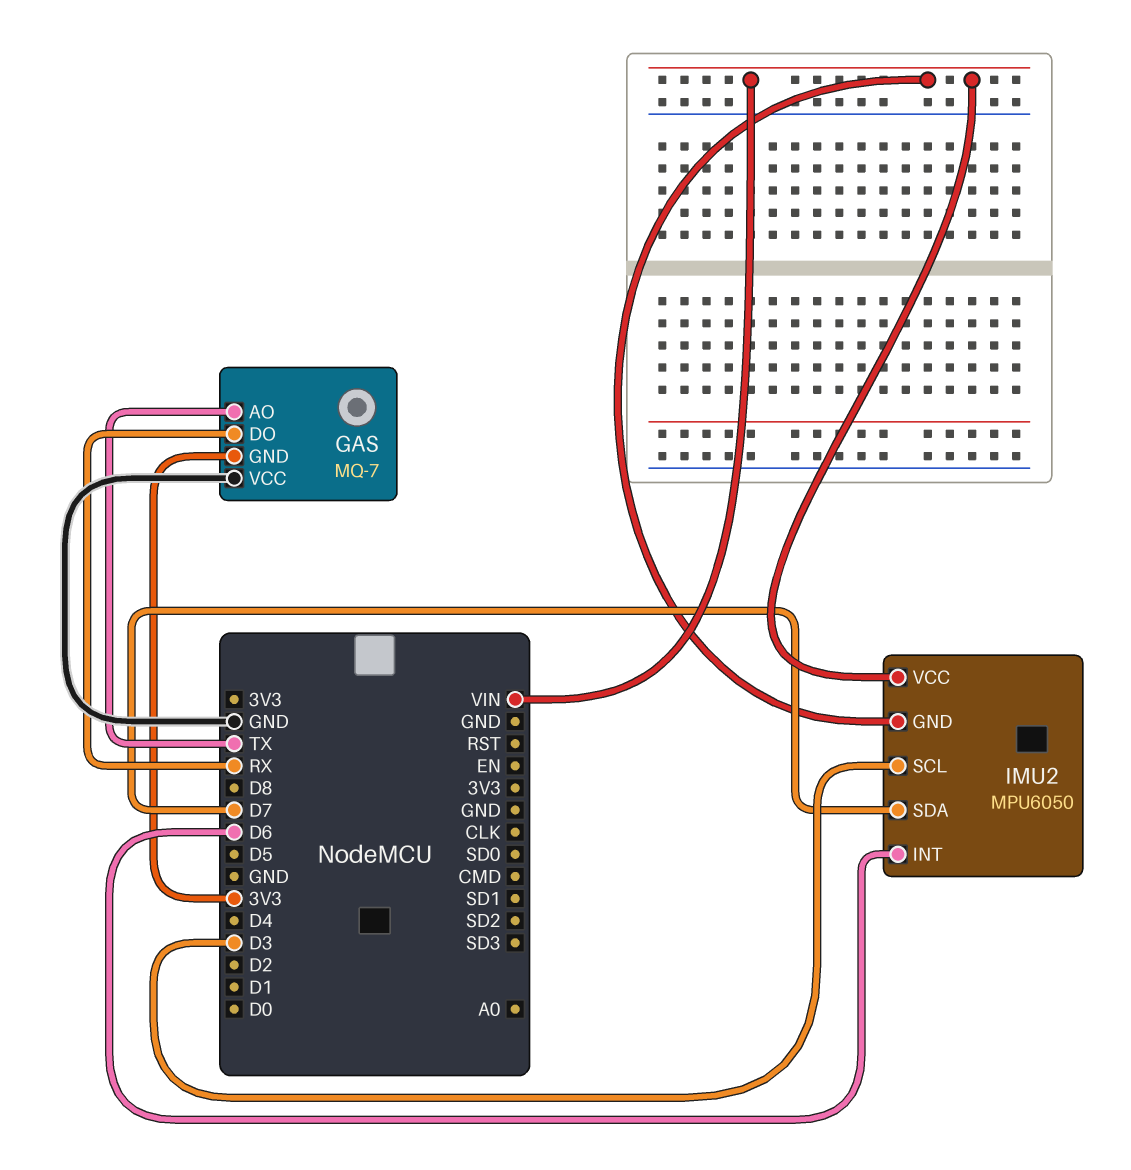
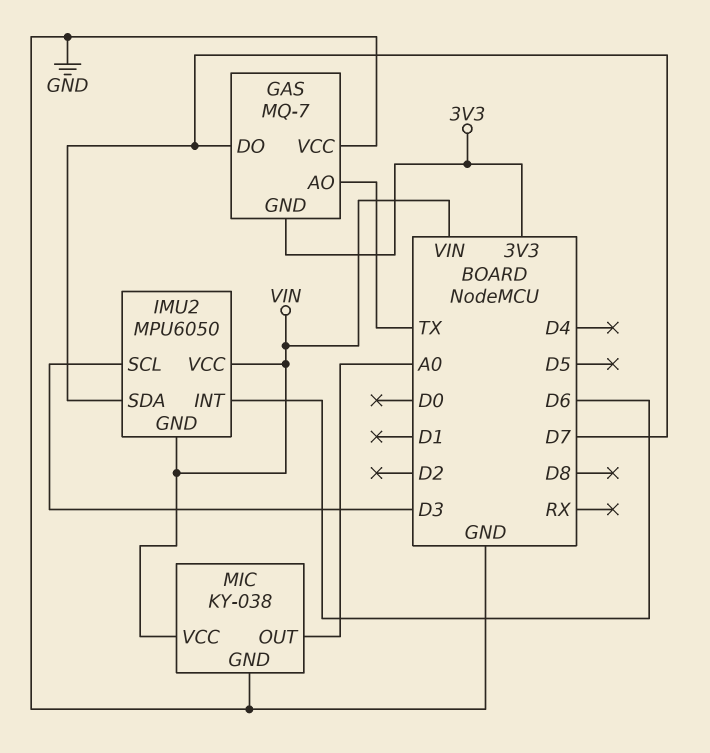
GAS pin DO: RX -> D7
MIC: none -> KY-038
MIC pin GND: none -> GND
MIC pin OUT: none -> A0
MIC pin VCC: none -> VIN

